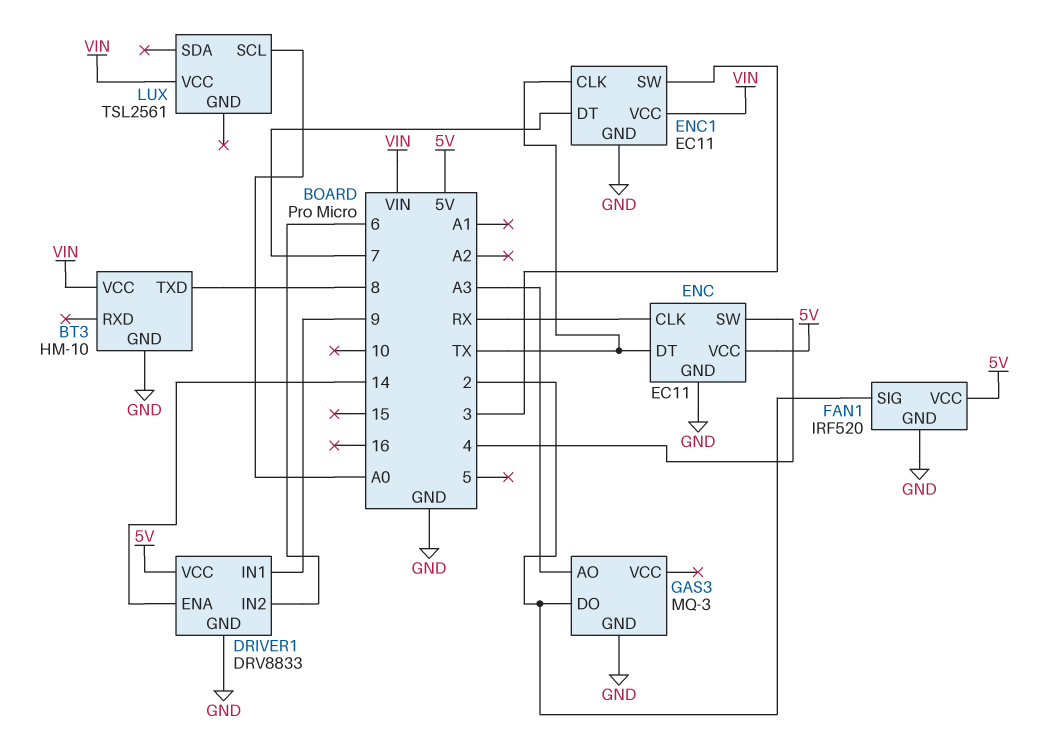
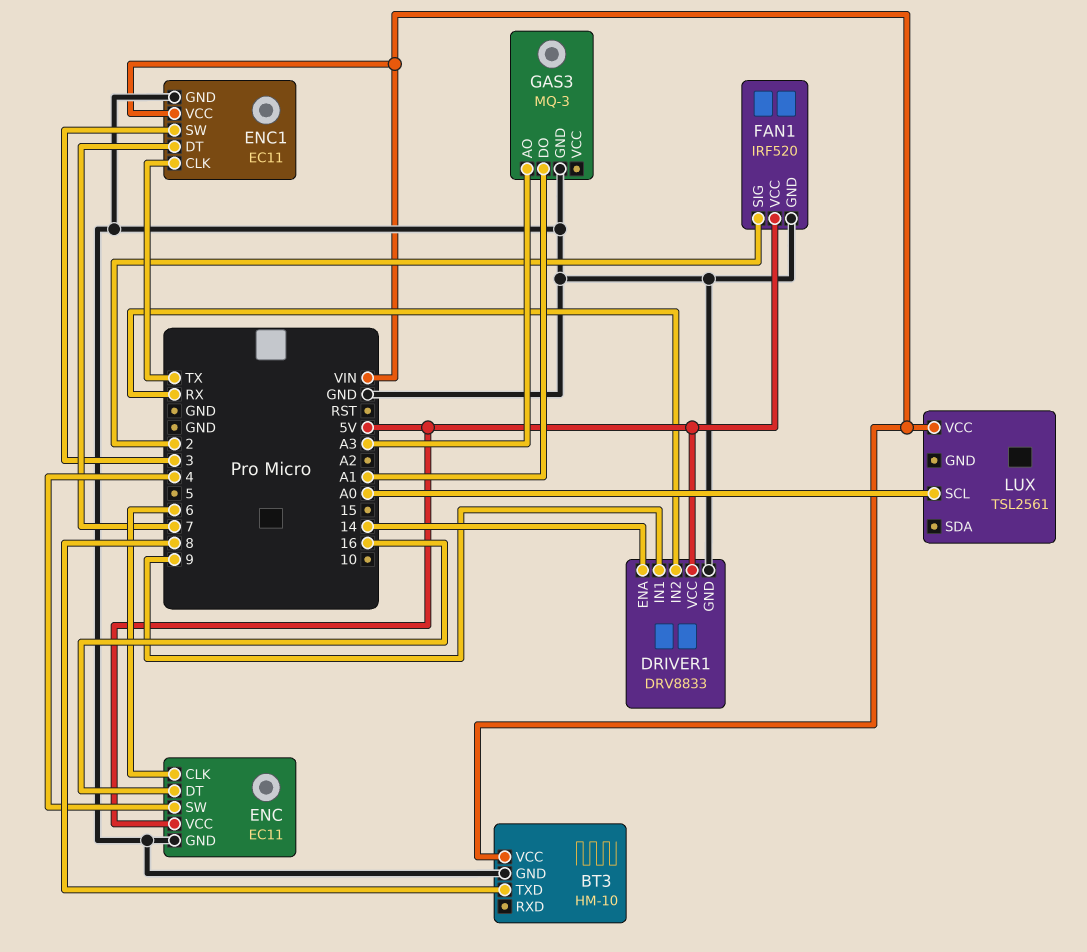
DRIVER1 pin IN2: 6 -> RX
ENC pin CLK: RX -> 6
ENC pin DT: TX -> 16
GAS3 pin DO: 2 -> A1

